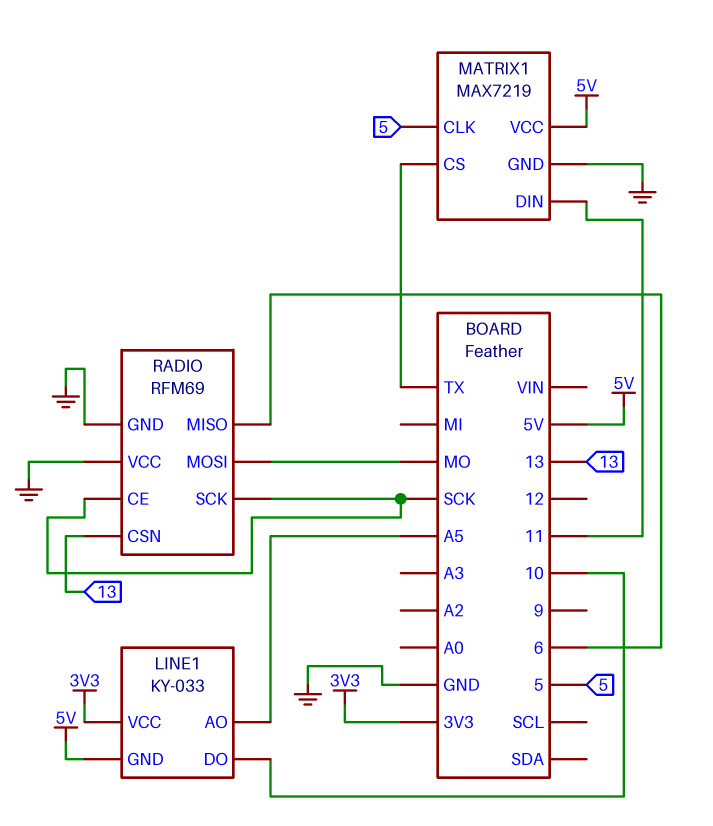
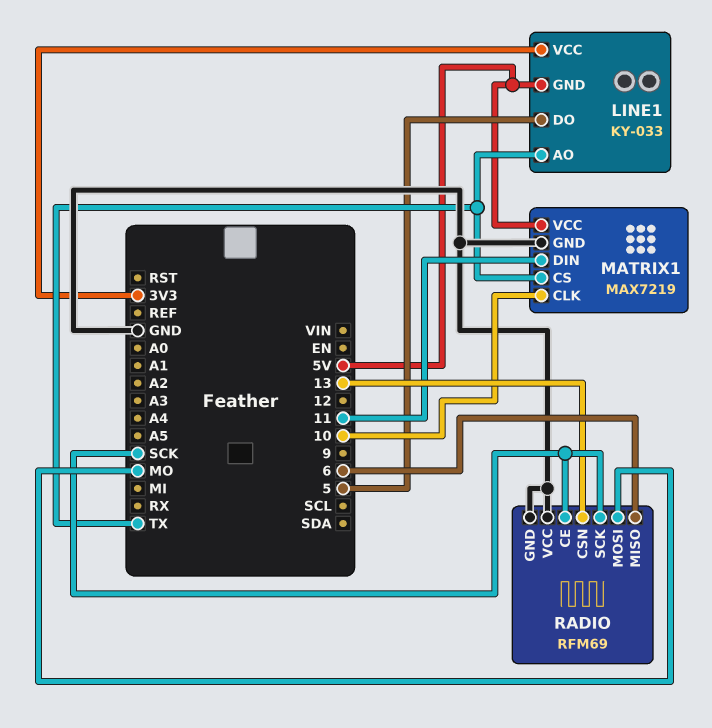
LINE1 pin AO: A5 -> TX
LINE1 pin DO: 10 -> 5
MATRIX1 pin CLK: 5 -> 10

